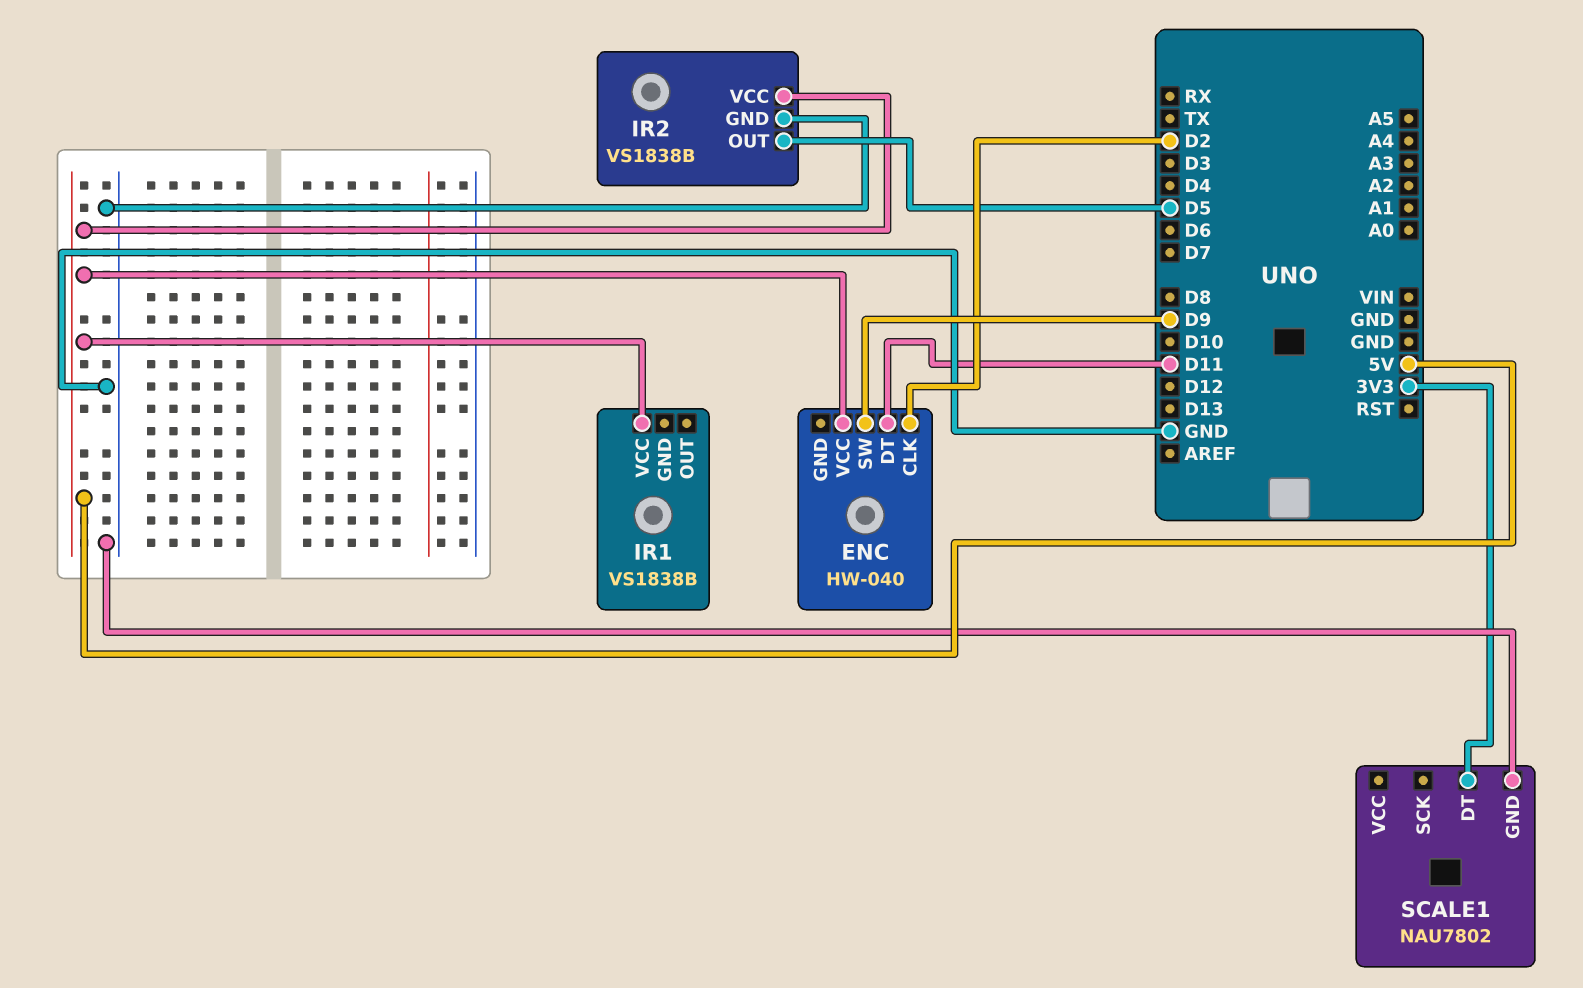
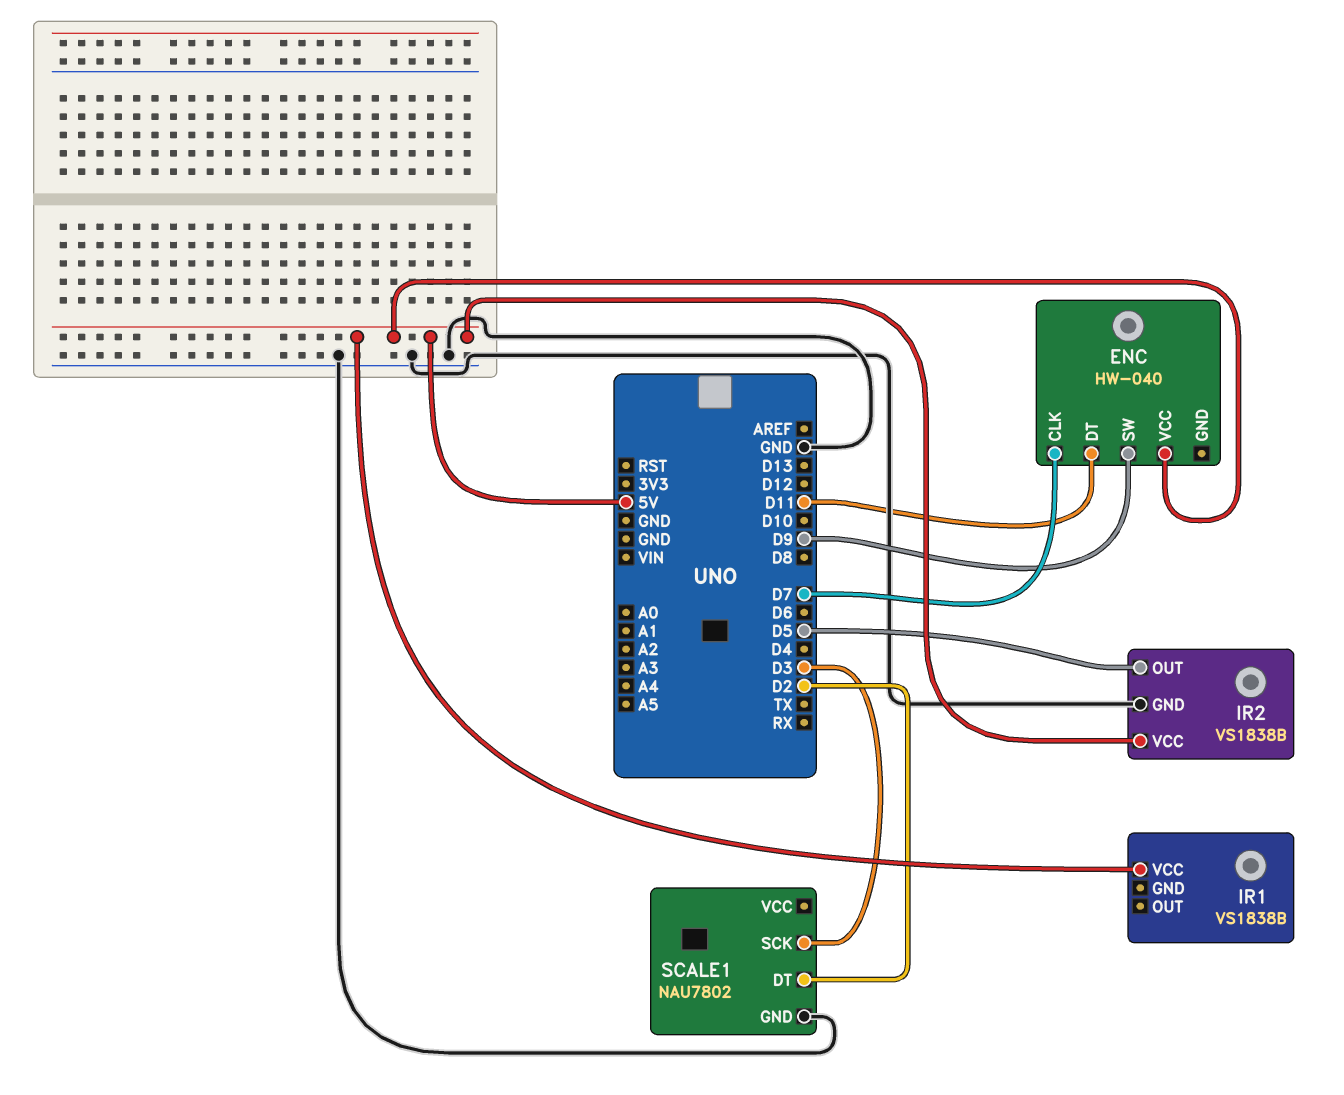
ENC pin CLK: D2 -> D7
SCALE1 pin DT: 3V3 -> D2
SCALE1 pin SCK: none -> D3

